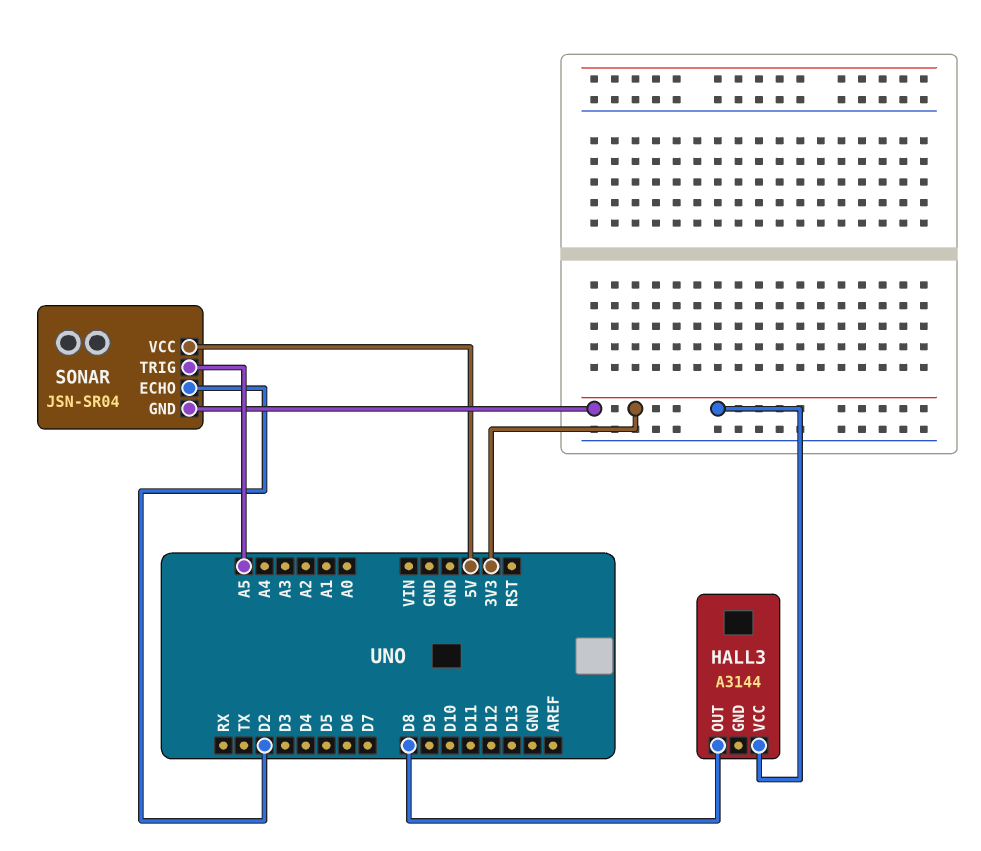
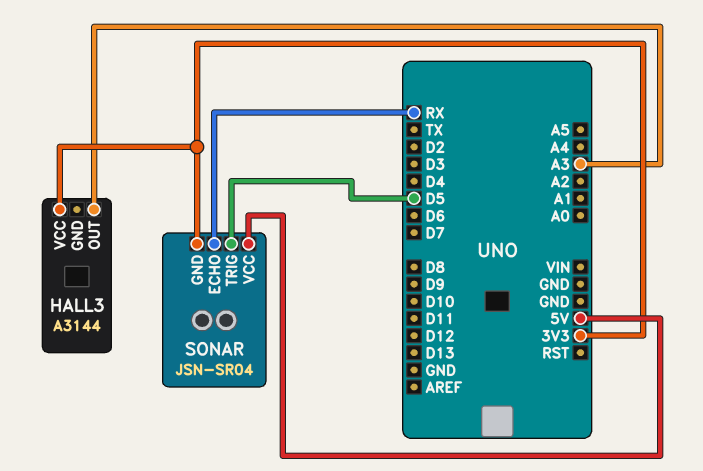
HALL3 pin OUT: D8 -> A3
SONAR pin ECHO: D2 -> RX
SONAR pin TRIG: A5 -> D5

